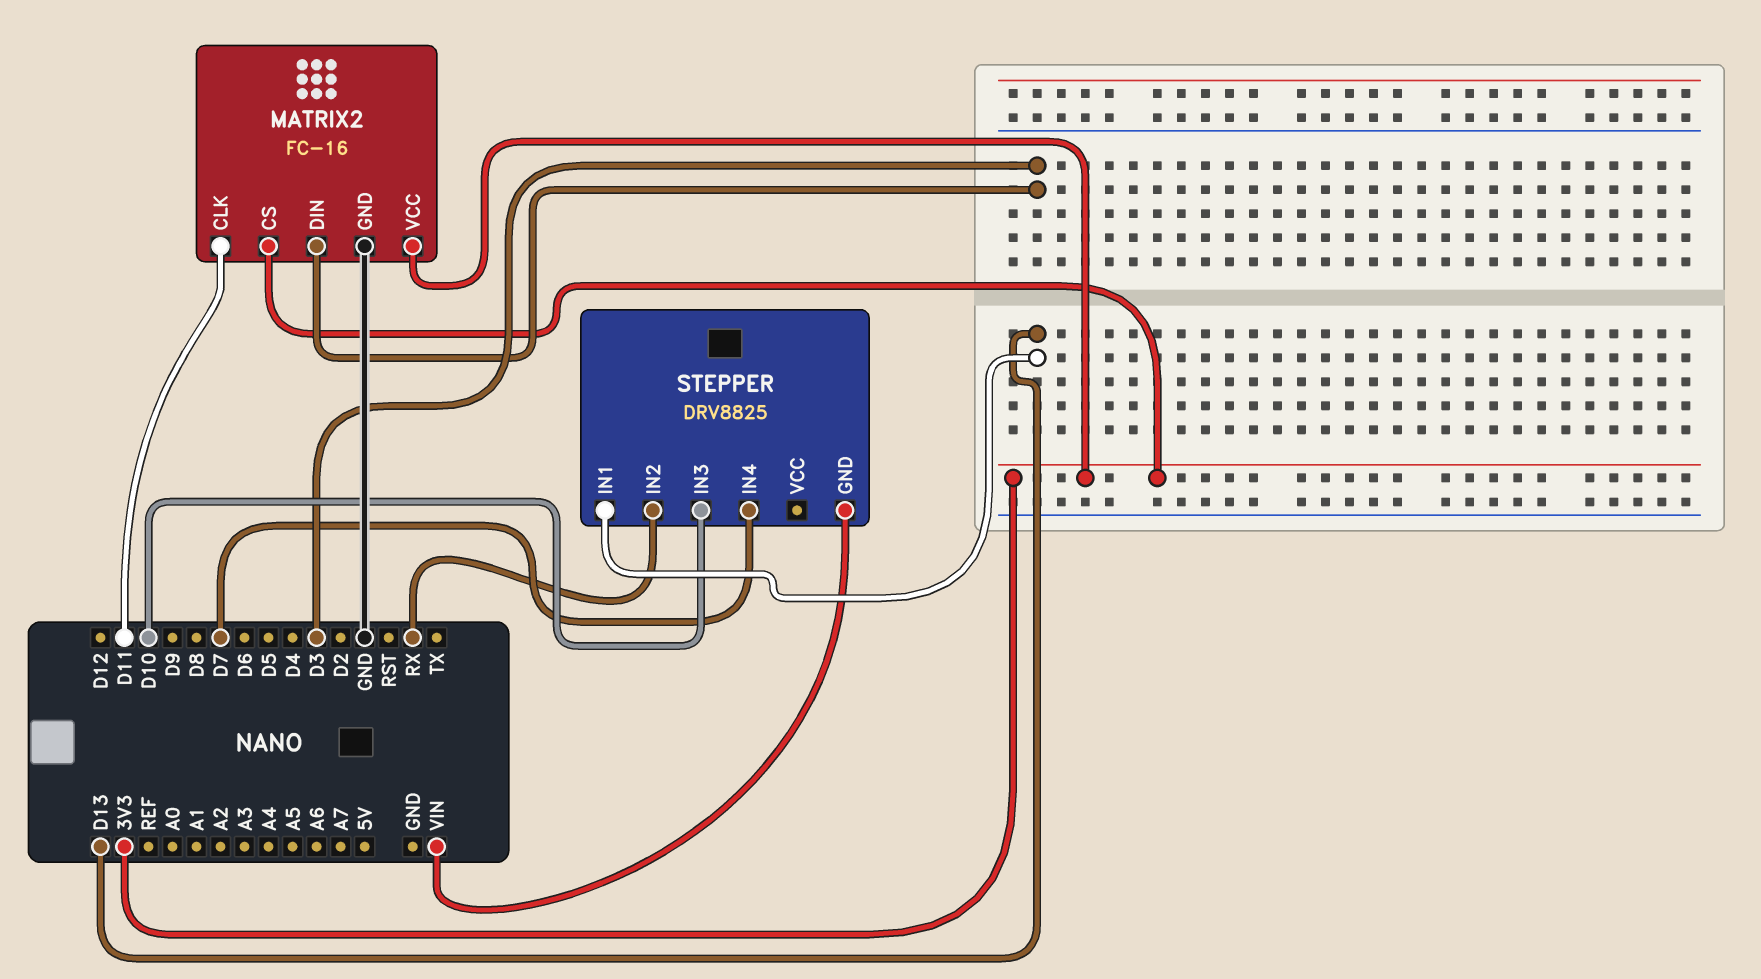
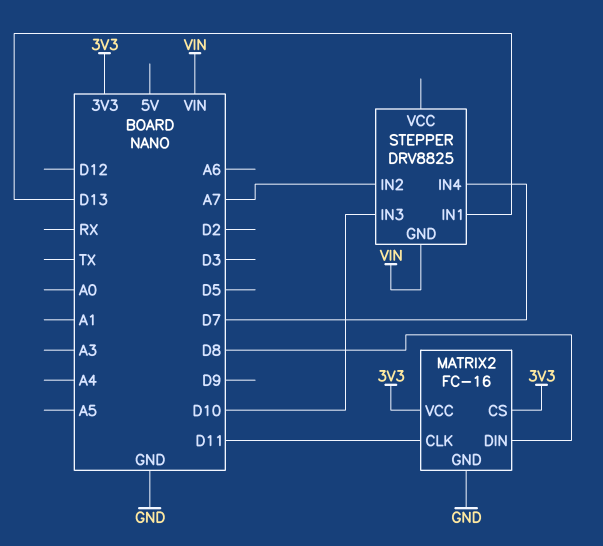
MATRIX2 pin DIN: D3 -> D8
STEPPER pin IN2: RX -> A7

